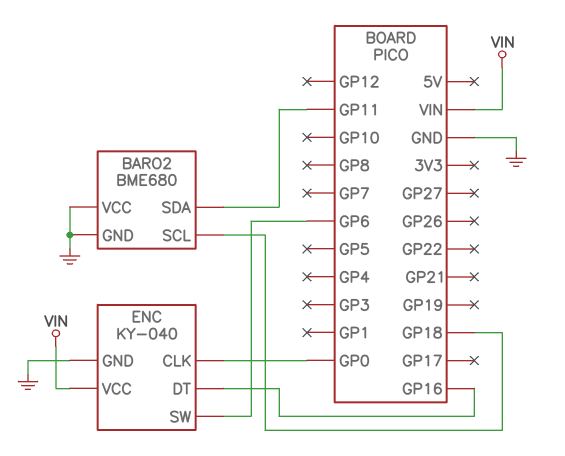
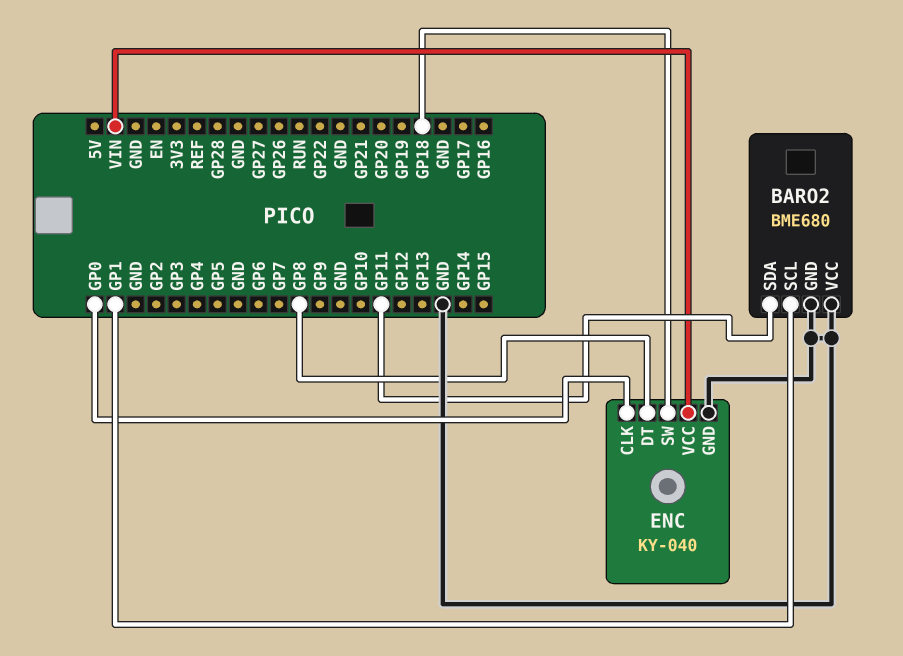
BARO2 pin SCL: GP18 -> GP1
ENC pin DT: GP16 -> GP8
ENC pin SW: GP6 -> GP18

